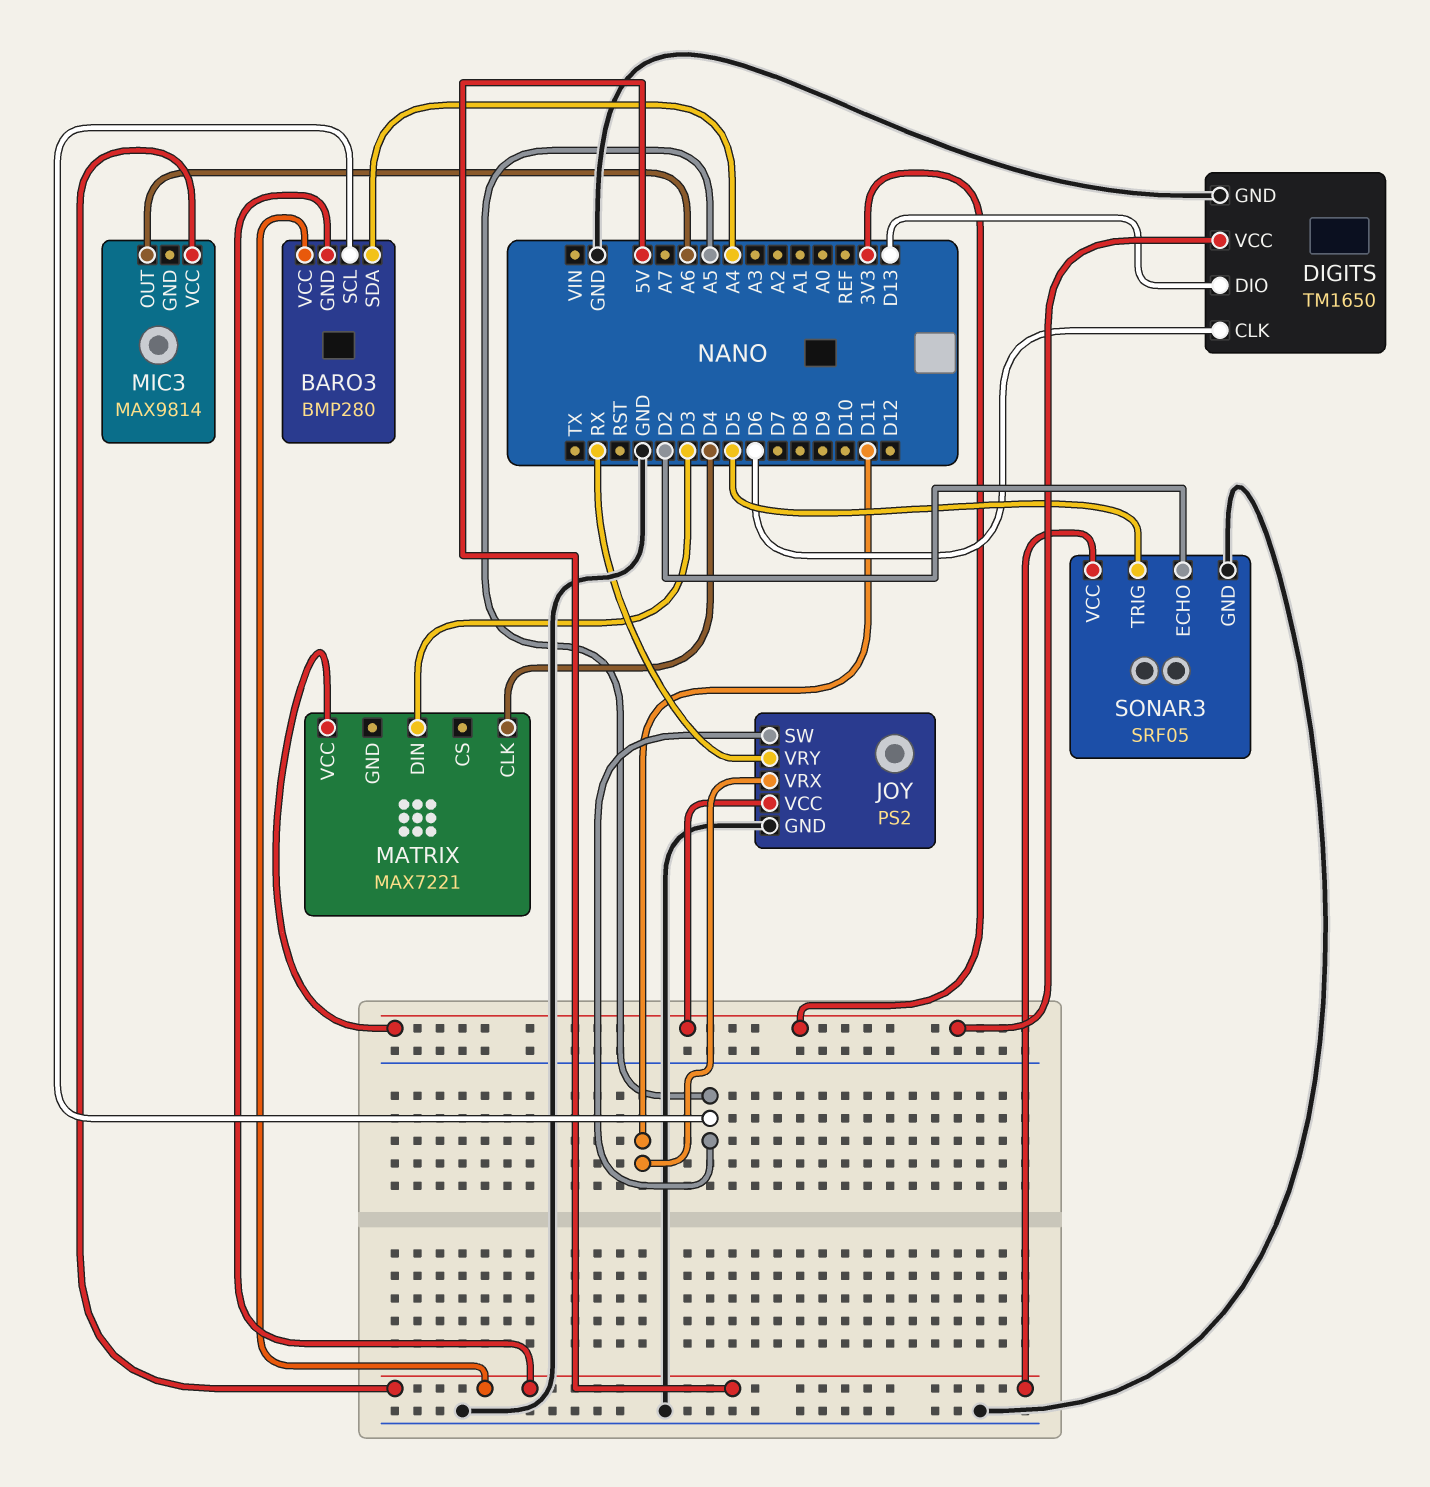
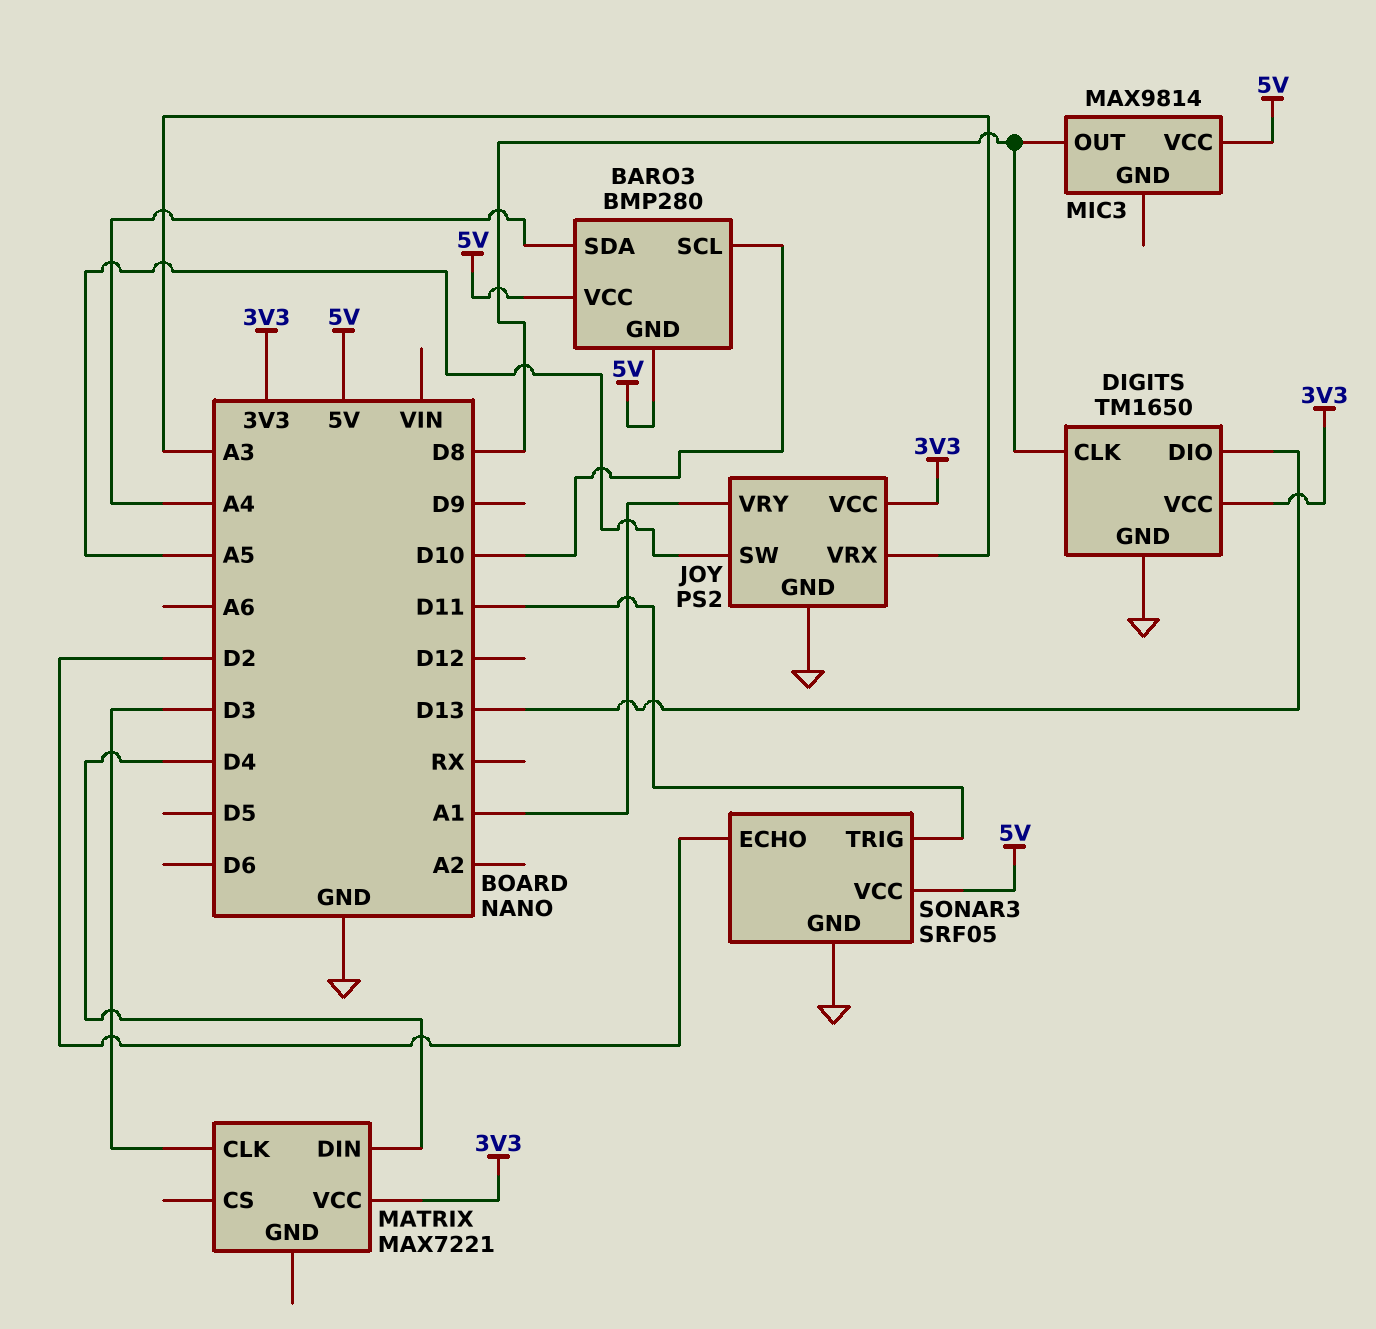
BARO3 pin SCL: A5 -> D10
DIGITS pin CLK: D6 -> D8
JOY pin VRX: D11 -> A3
JOY pin VRY: RX -> A1
MATRIX pin CLK: D4 -> D3
MATRIX pin DIN: D3 -> D4
MIC3 pin OUT: A6 -> D8
SONAR3 pin TRIG: D5 -> D11

